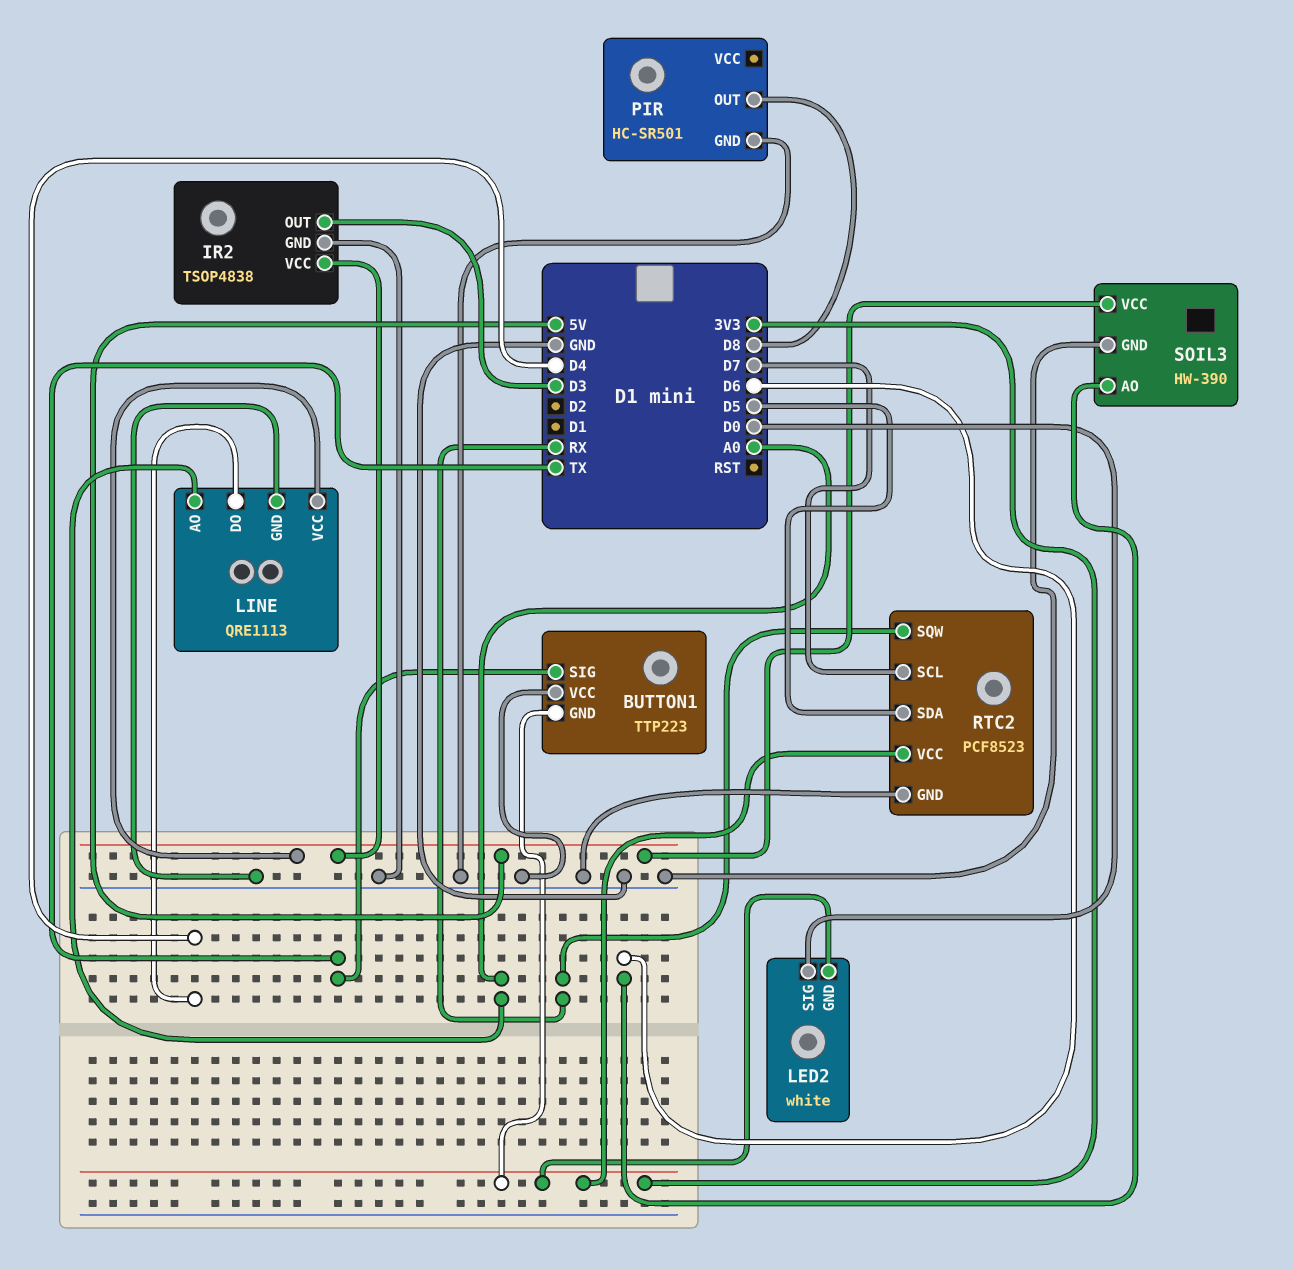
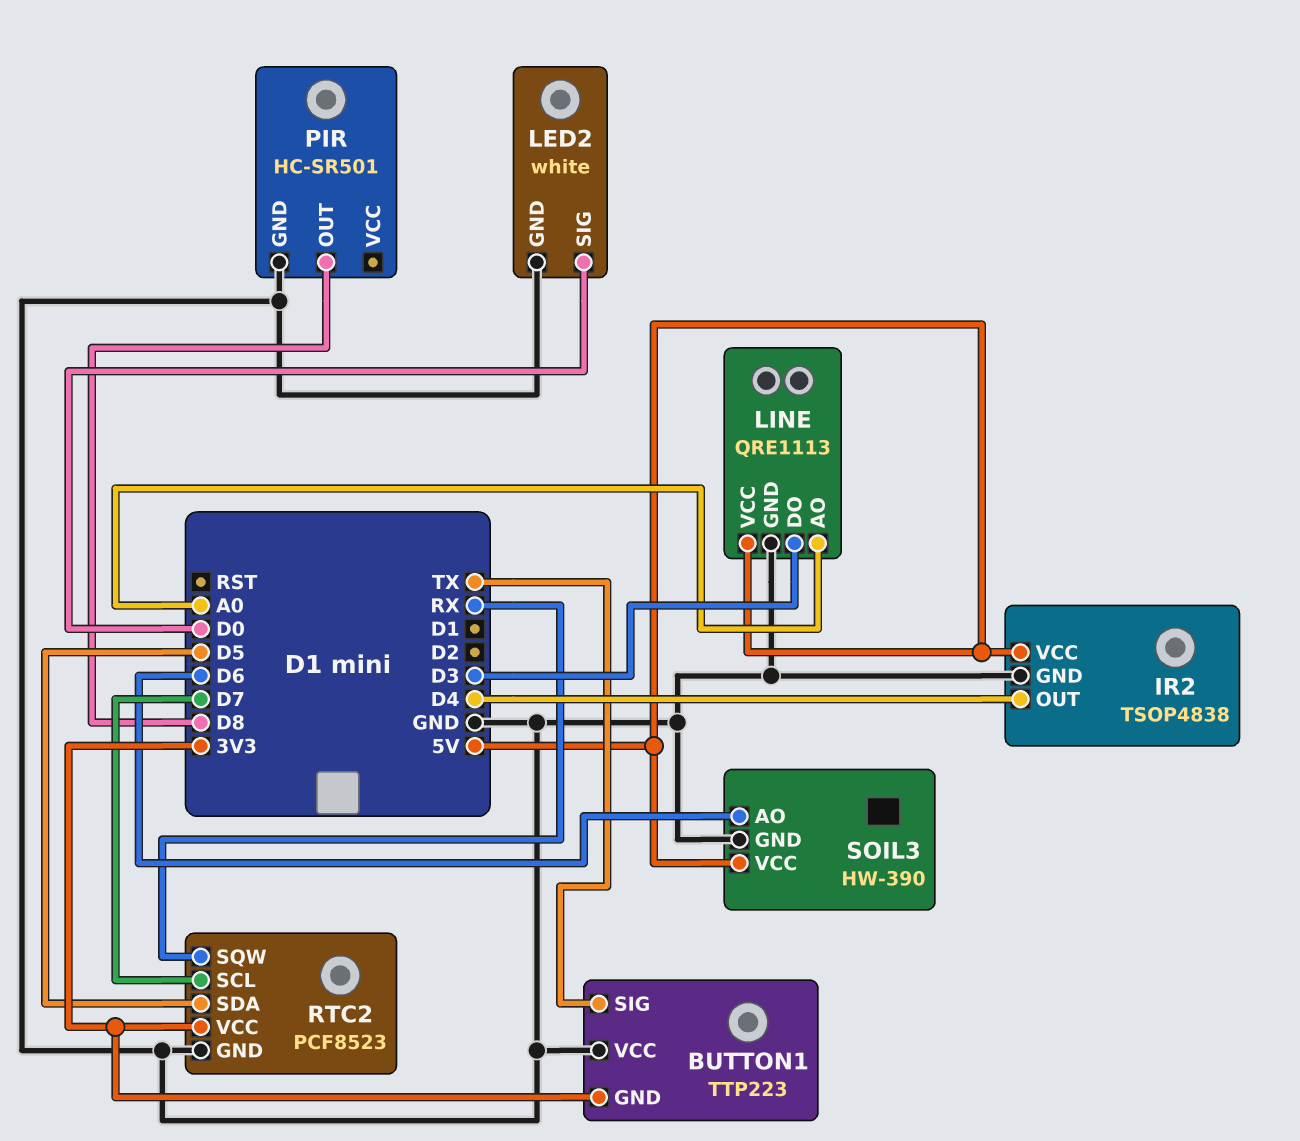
IR2 pin OUT: D3 -> D4
LED2 pin GND: 3V3 -> GND
LINE pin DO: D4 -> D3

